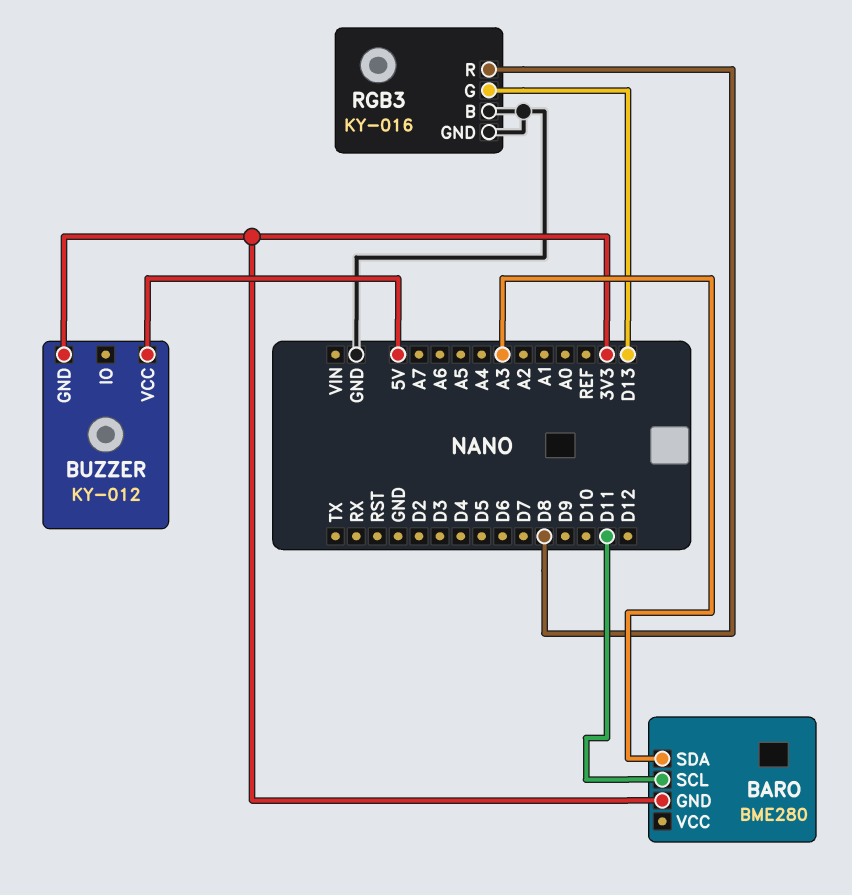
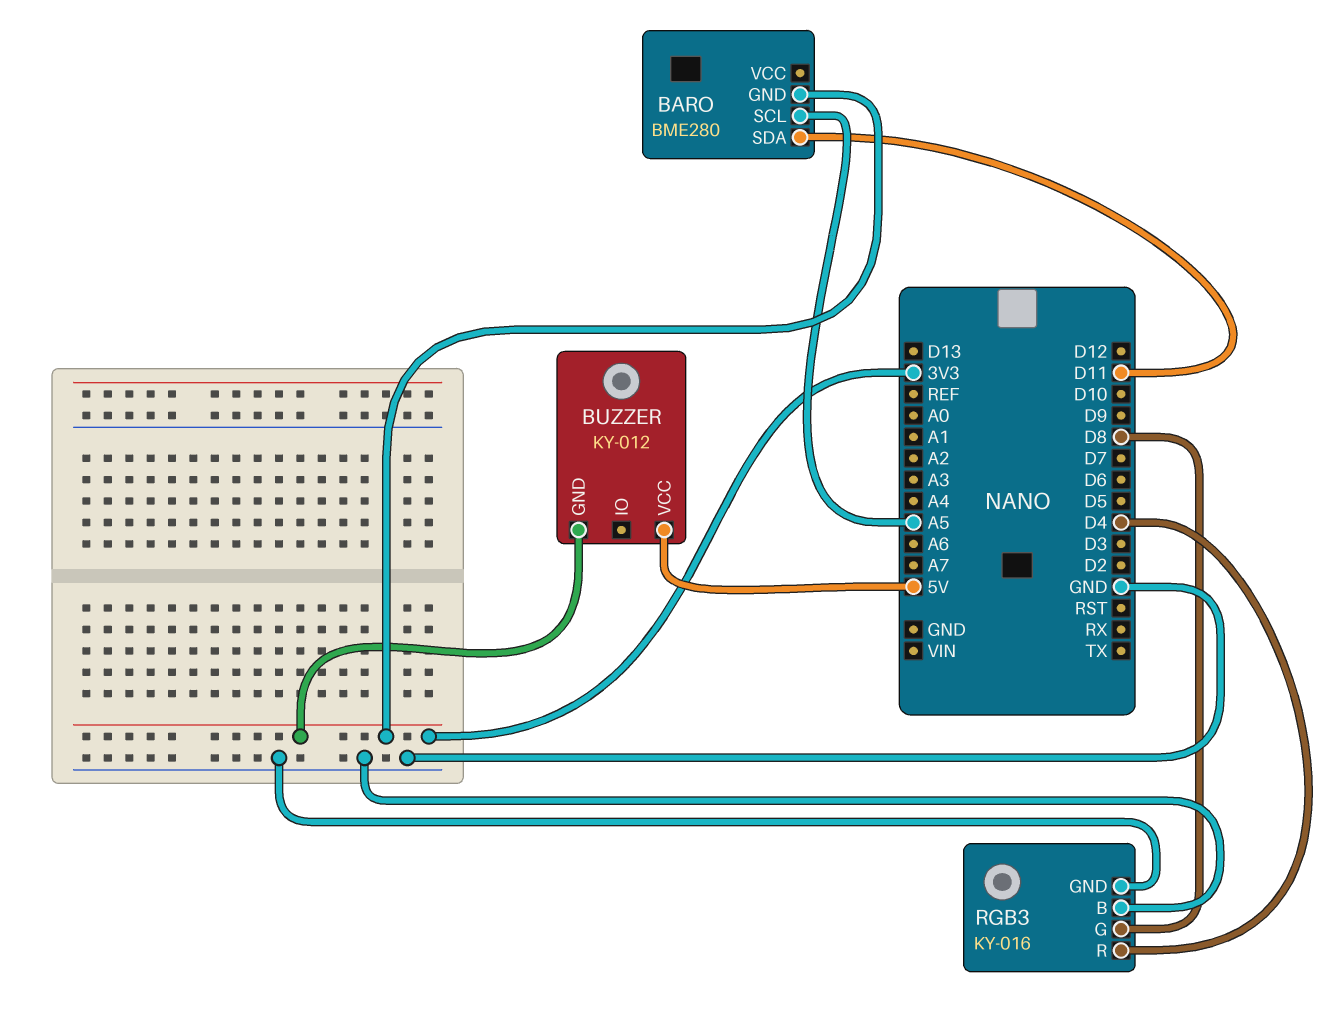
BARO pin SCL: D11 -> A5
BARO pin SDA: A3 -> D11
RGB3 pin G: D13 -> D8
RGB3 pin R: D8 -> D4

